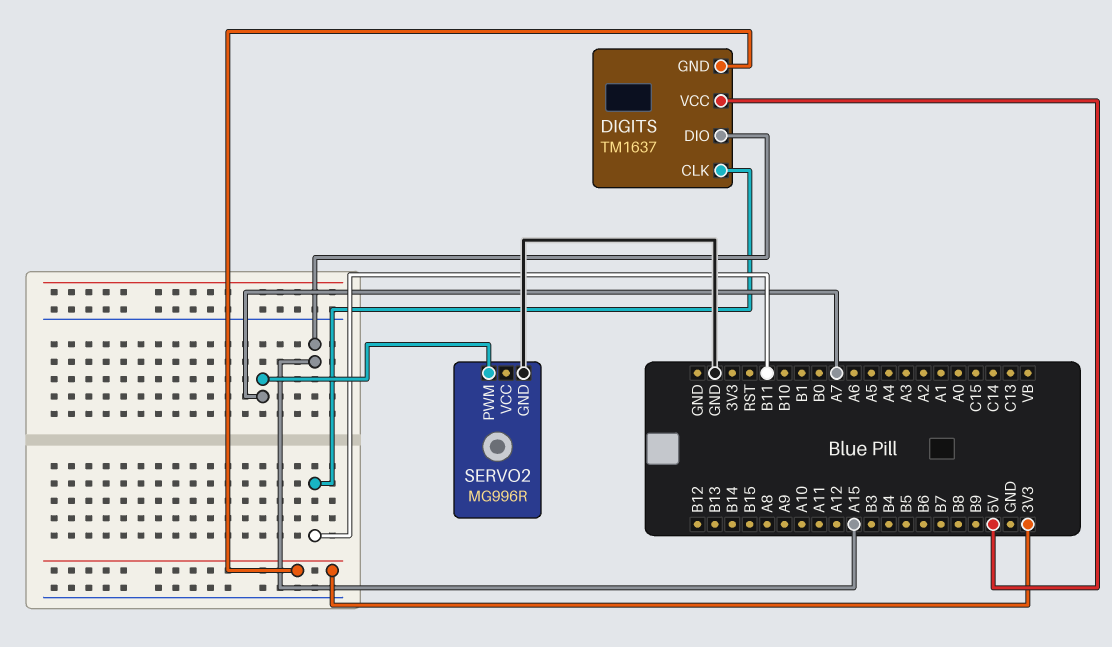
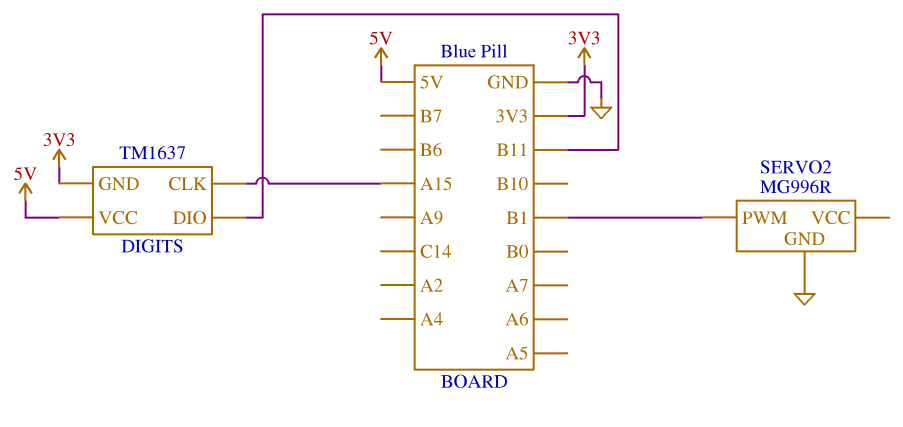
DIGITS pin CLK: B11 -> A15
DIGITS pin DIO: A15 -> B11
SERVO2 pin PWM: A7 -> B1

